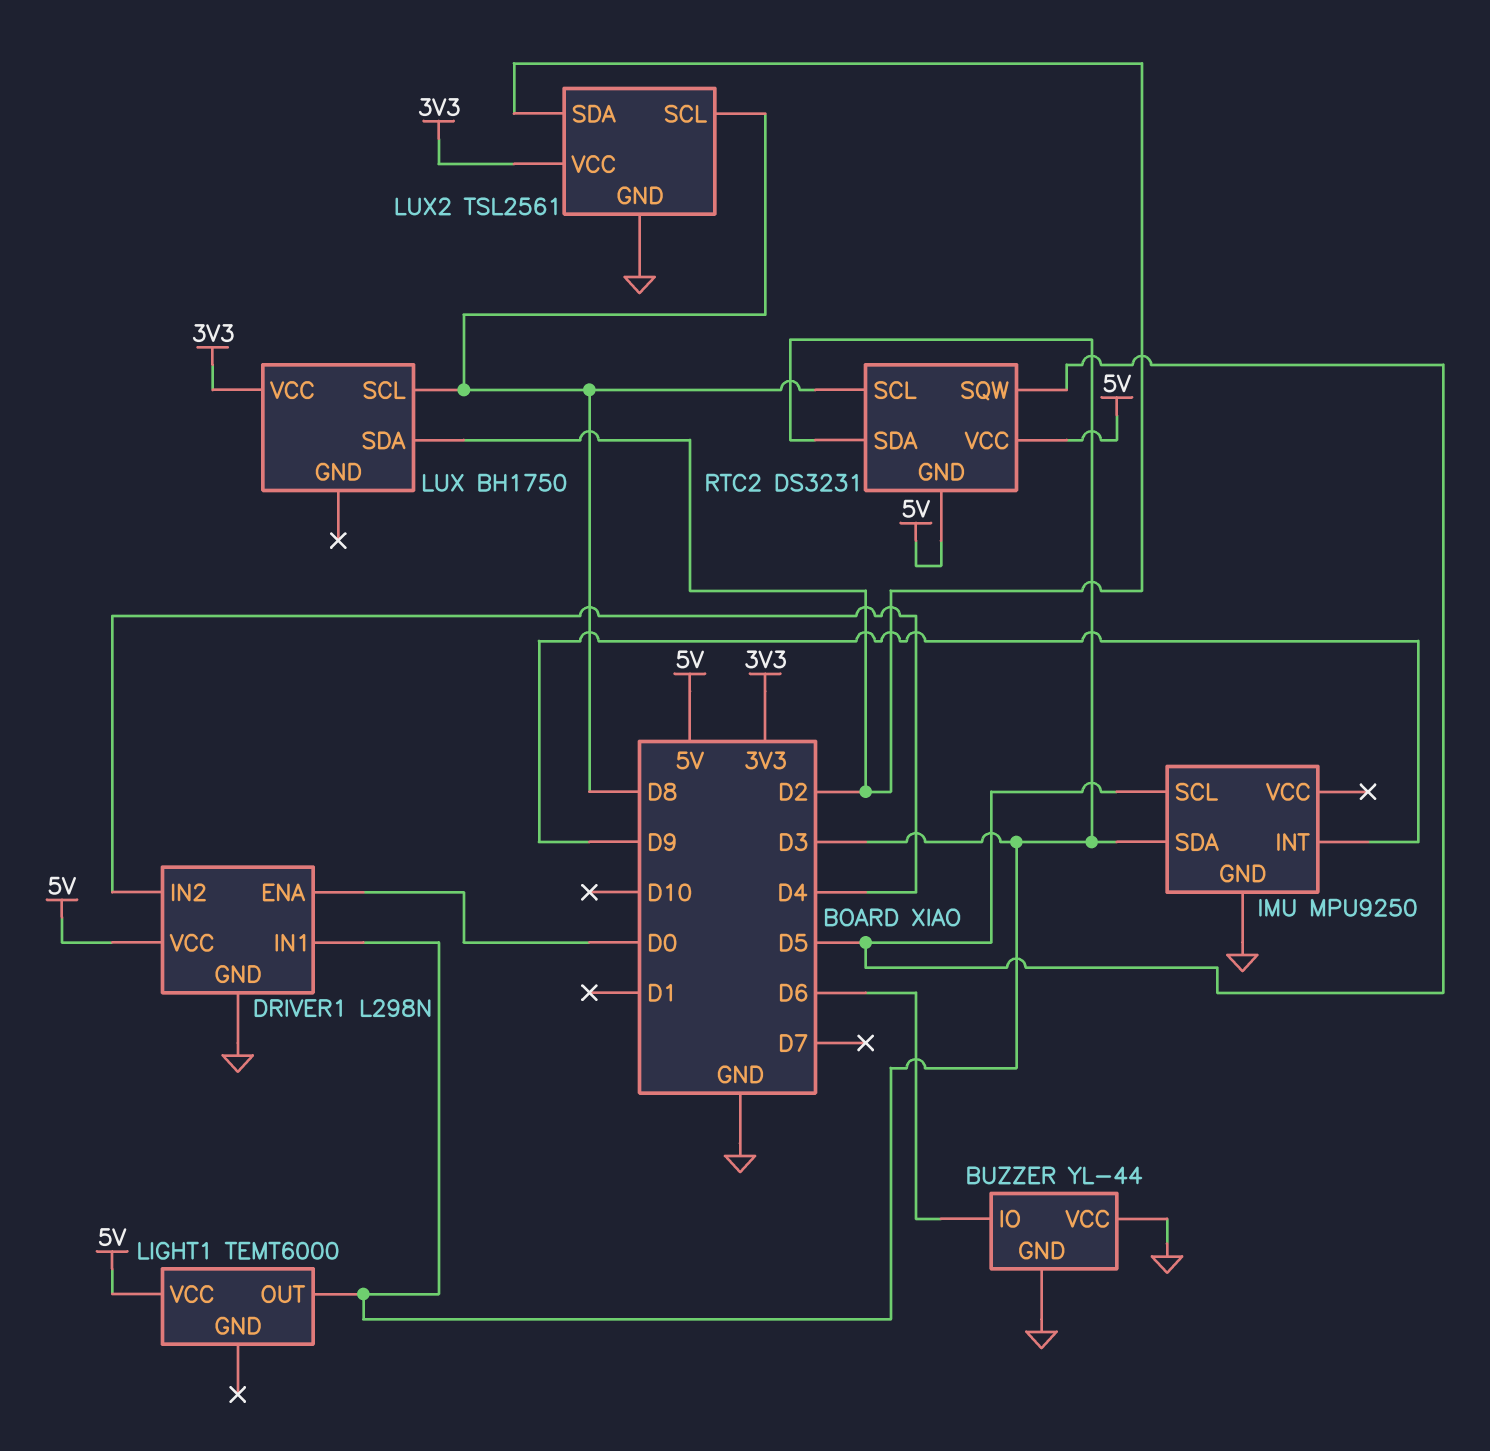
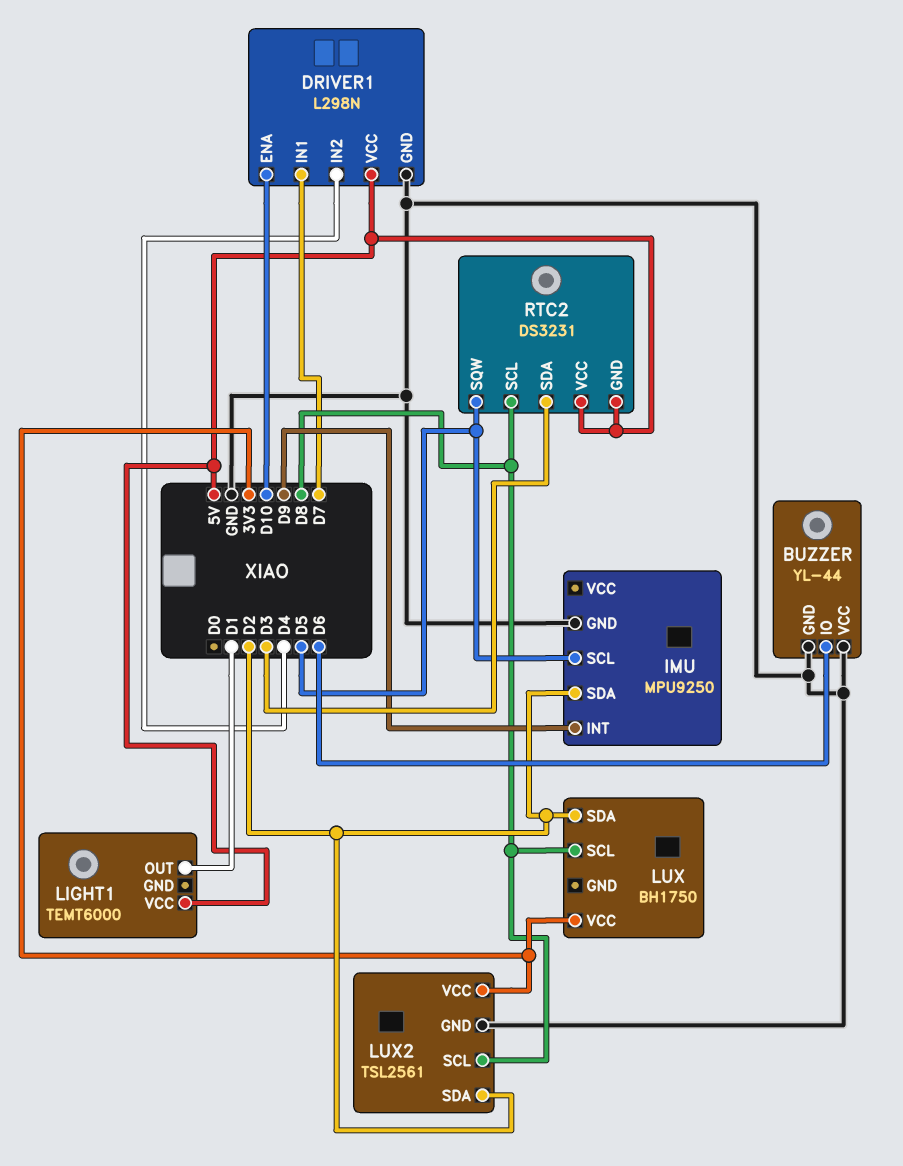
DRIVER1 pin ENA: D0 -> D10
DRIVER1 pin IN1: D3 -> D7
IMU pin SDA: D3 -> D2
LIGHT1 pin OUT: D3 -> D1

